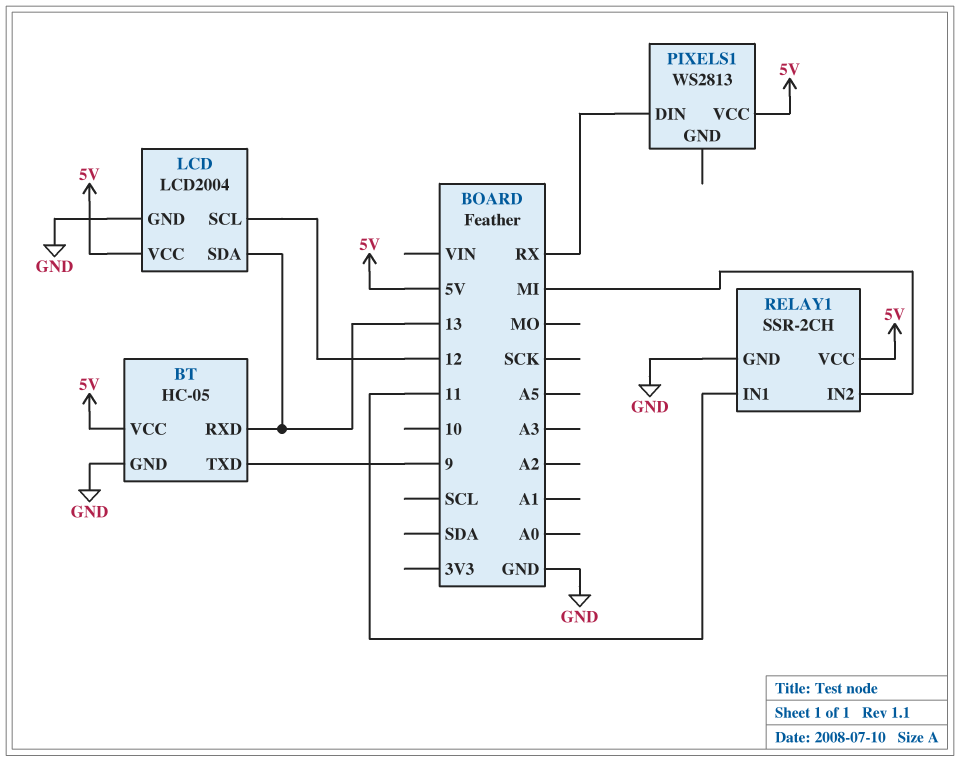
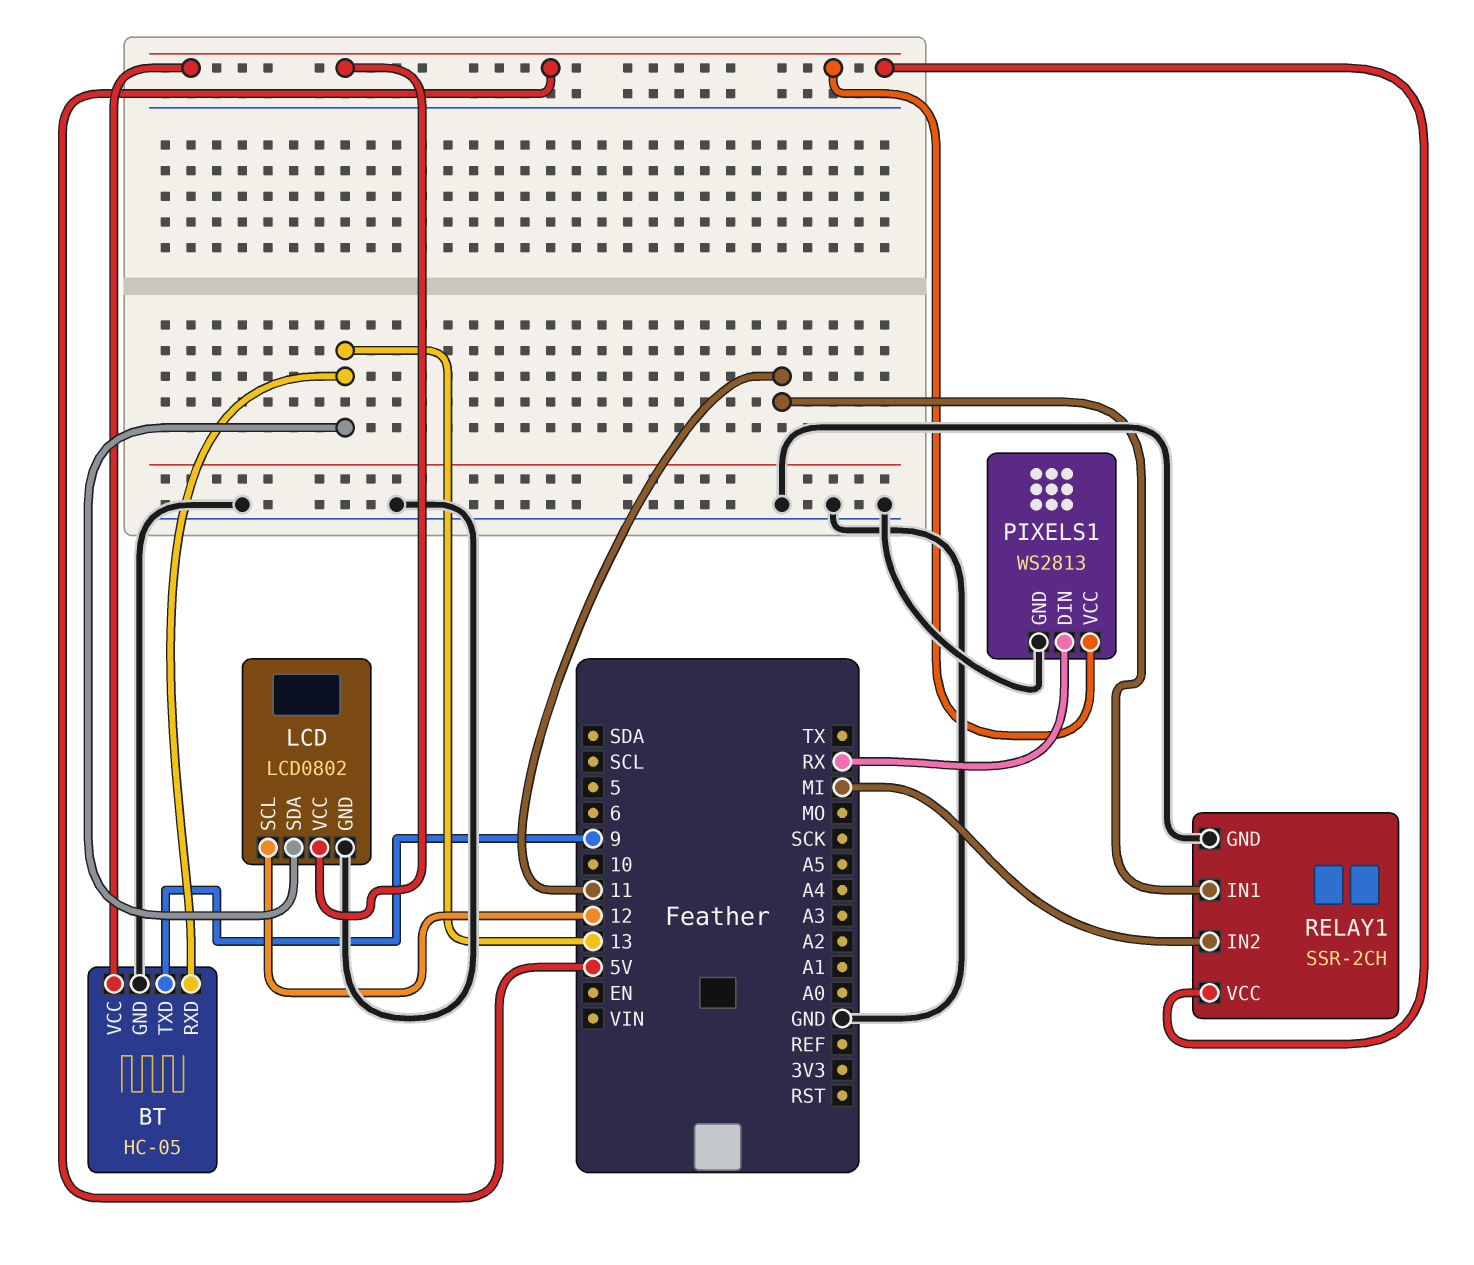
LCD: LCD2004 -> LCD0802
PIXELS1 pin GND: none -> GND

